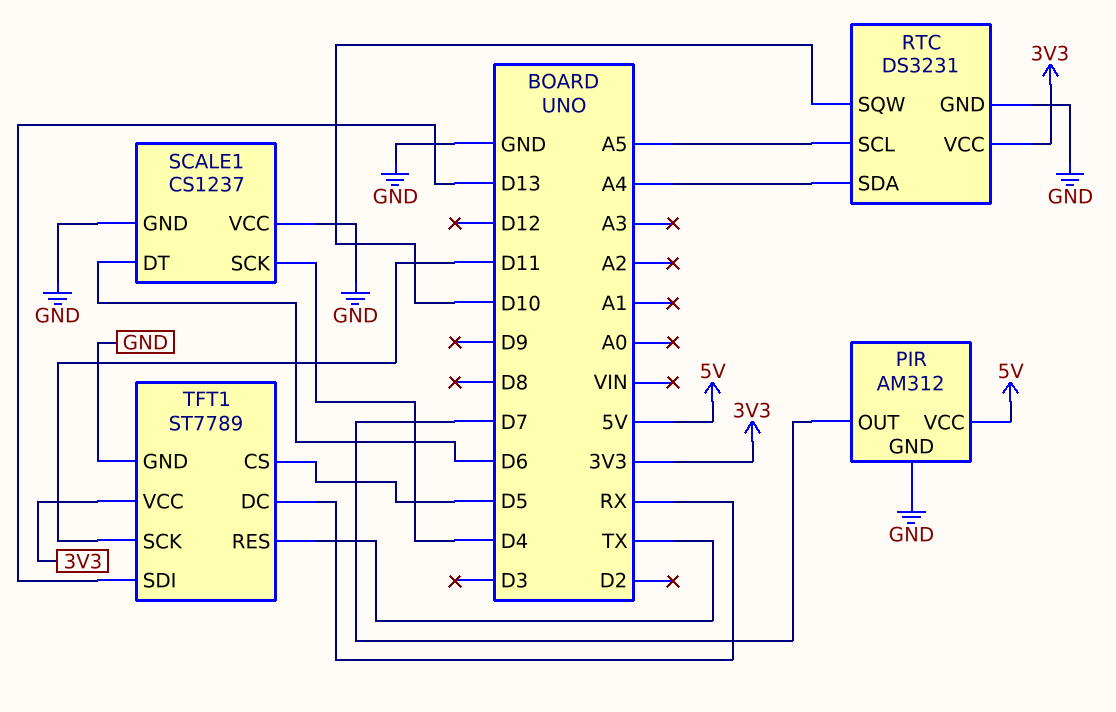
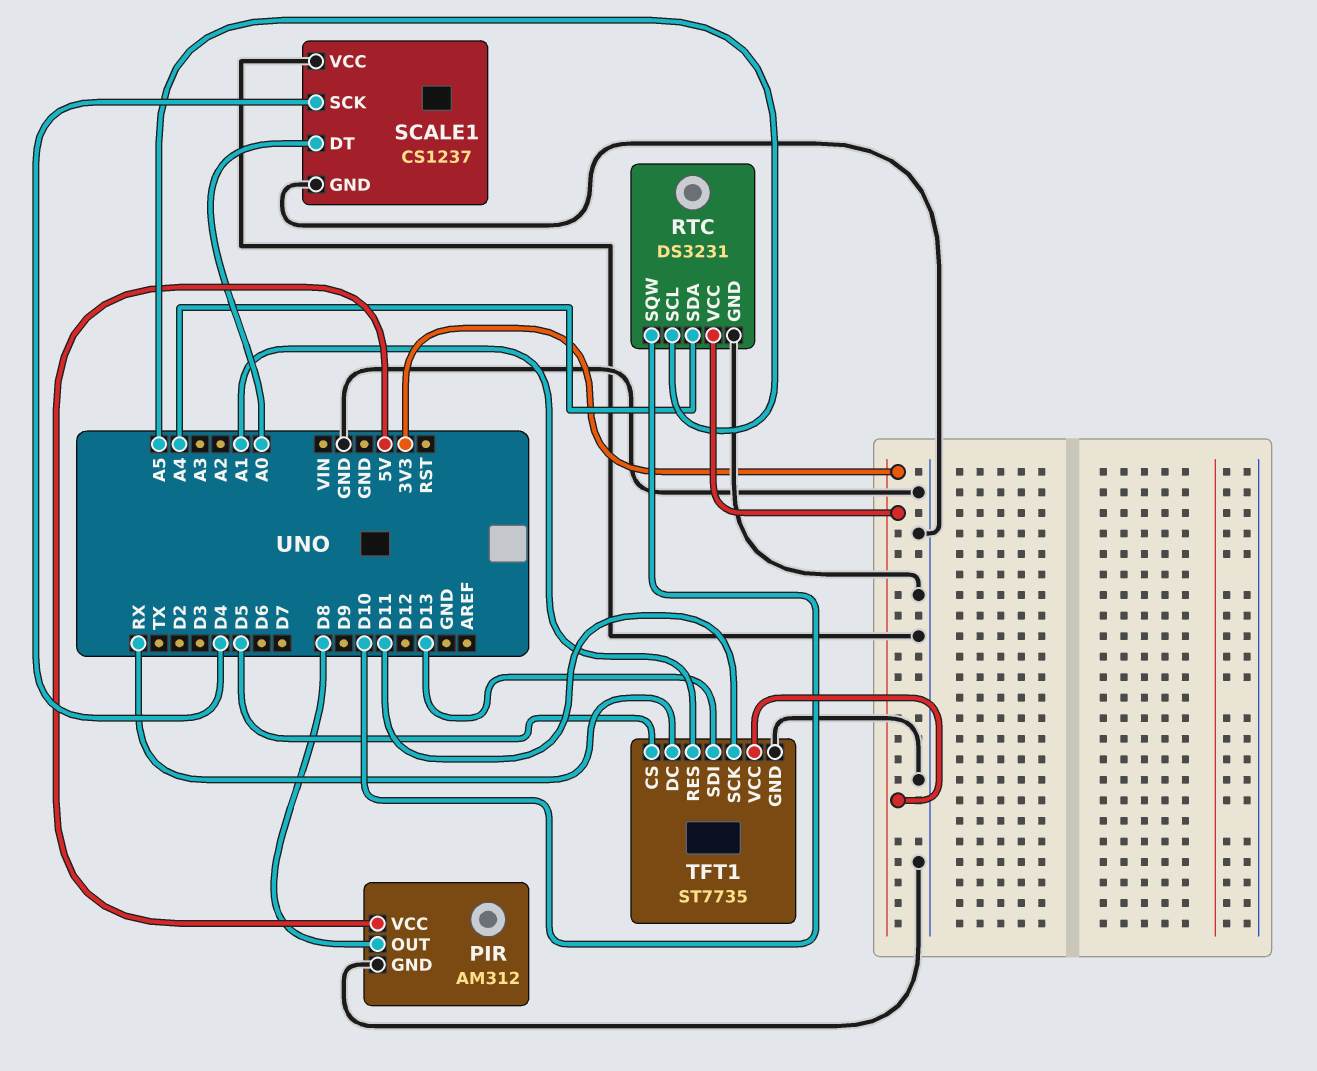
PIR pin OUT: D7 -> D8
SCALE1 pin DT: D6 -> A0
TFT1: ST7789 -> ST7735
TFT1 pin RES: TX -> A1

